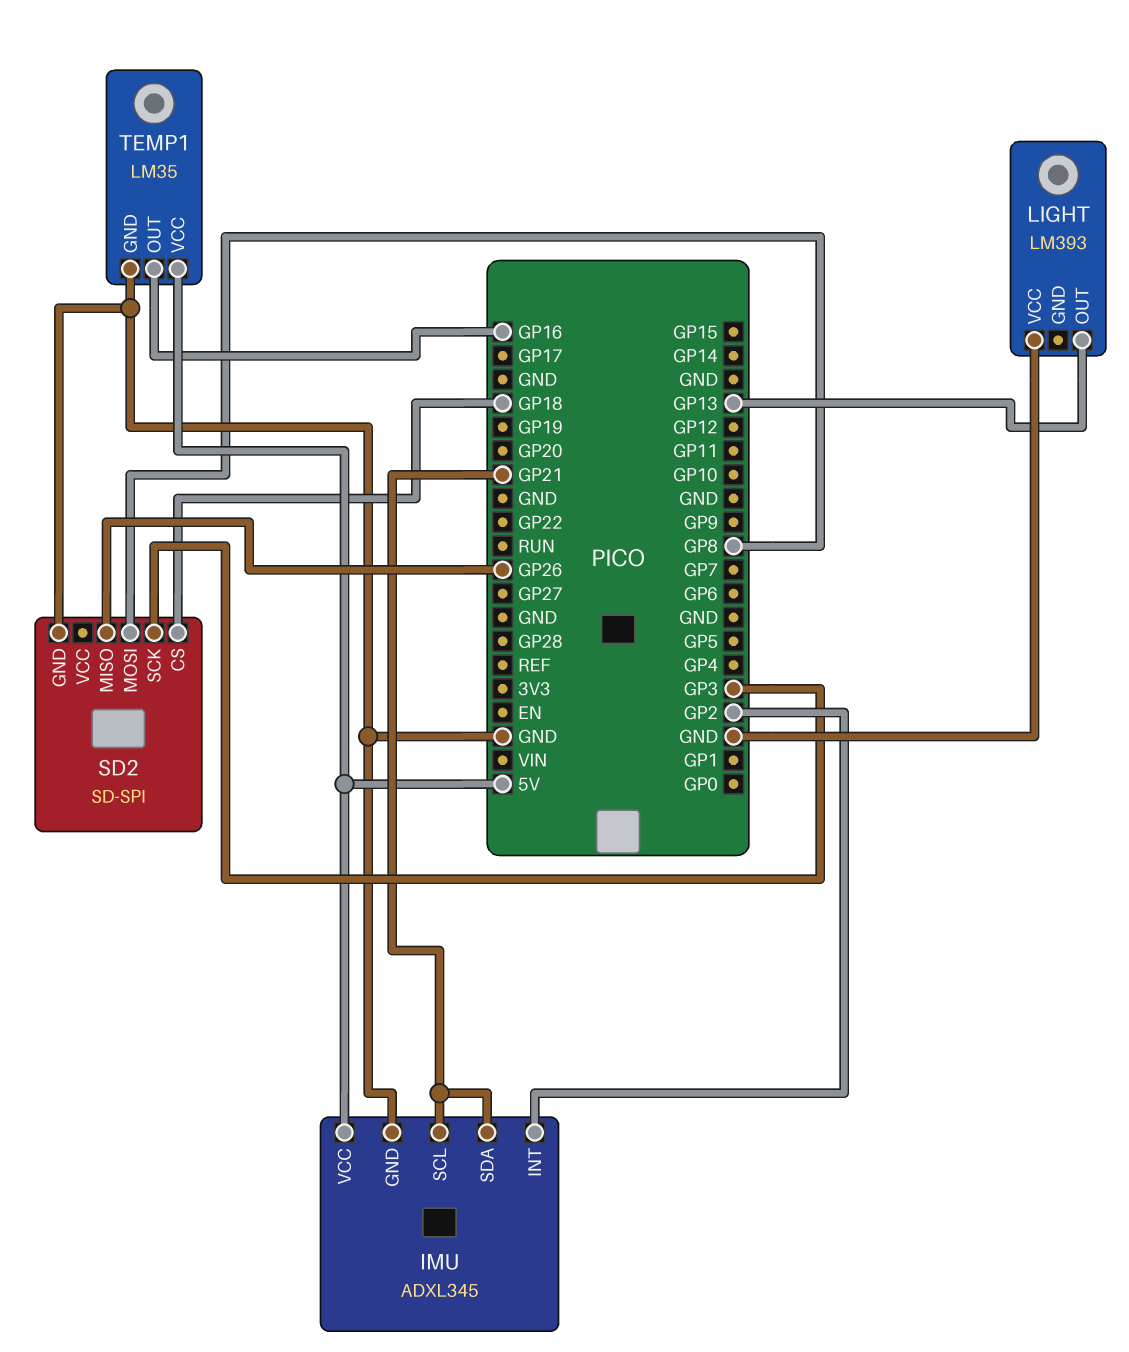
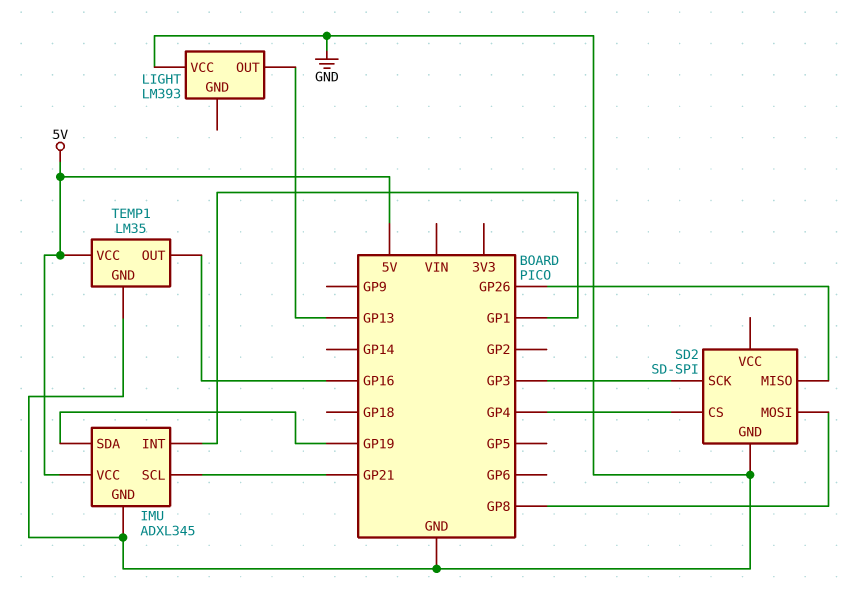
IMU pin INT: GP2 -> GP1
IMU pin SDA: GP21 -> GP19
SD2 pin CS: GP18 -> GP4

